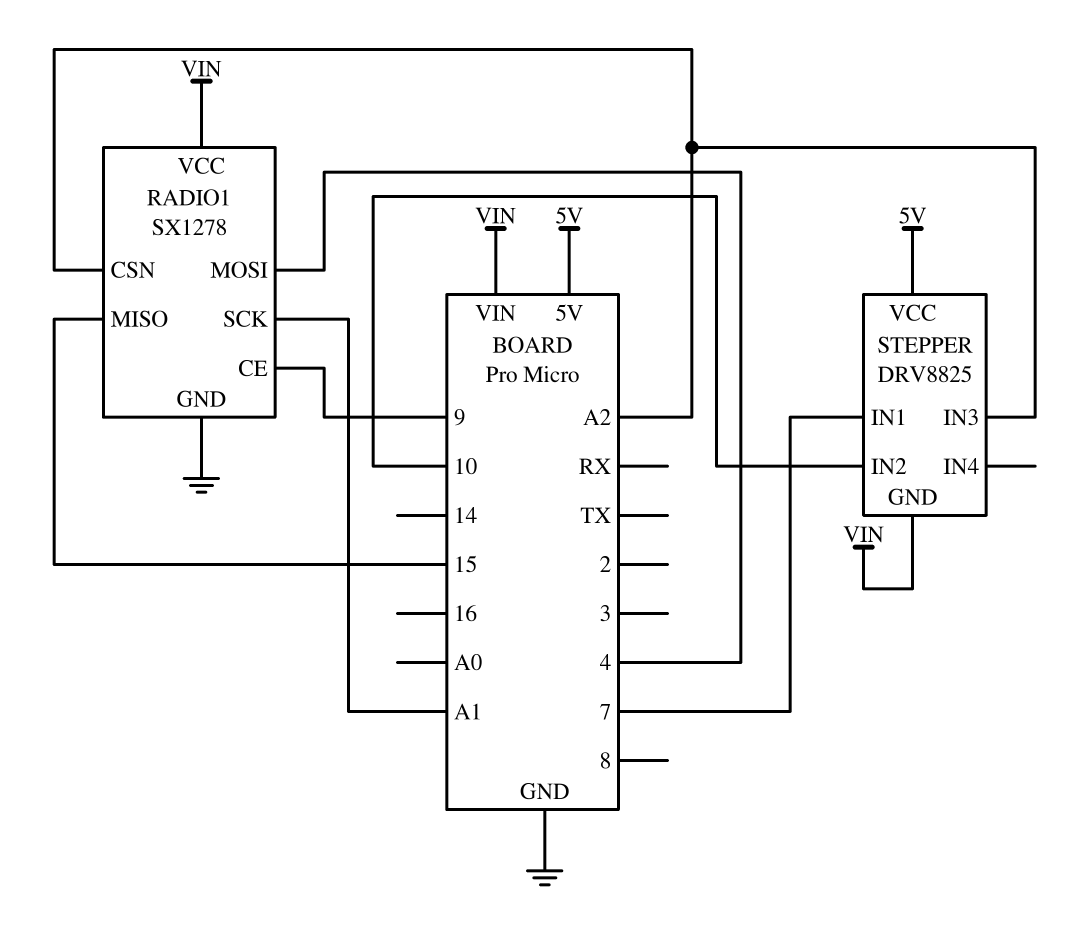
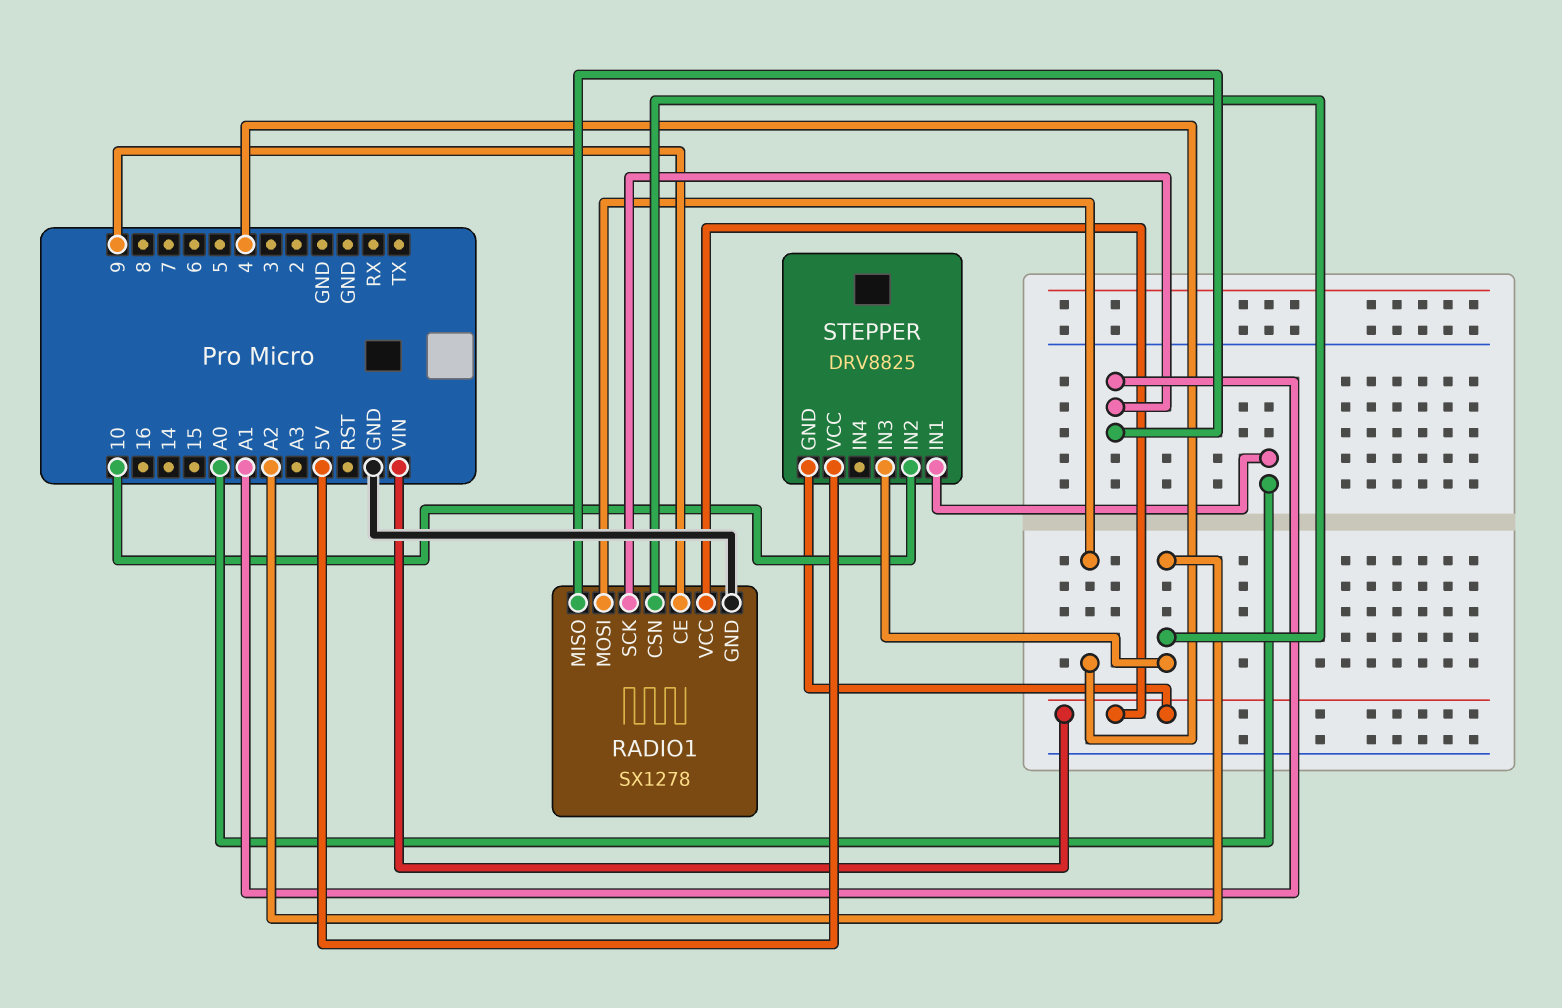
RADIO1 pin MISO: 15 -> A1
STEPPER pin IN1: 7 -> A0

